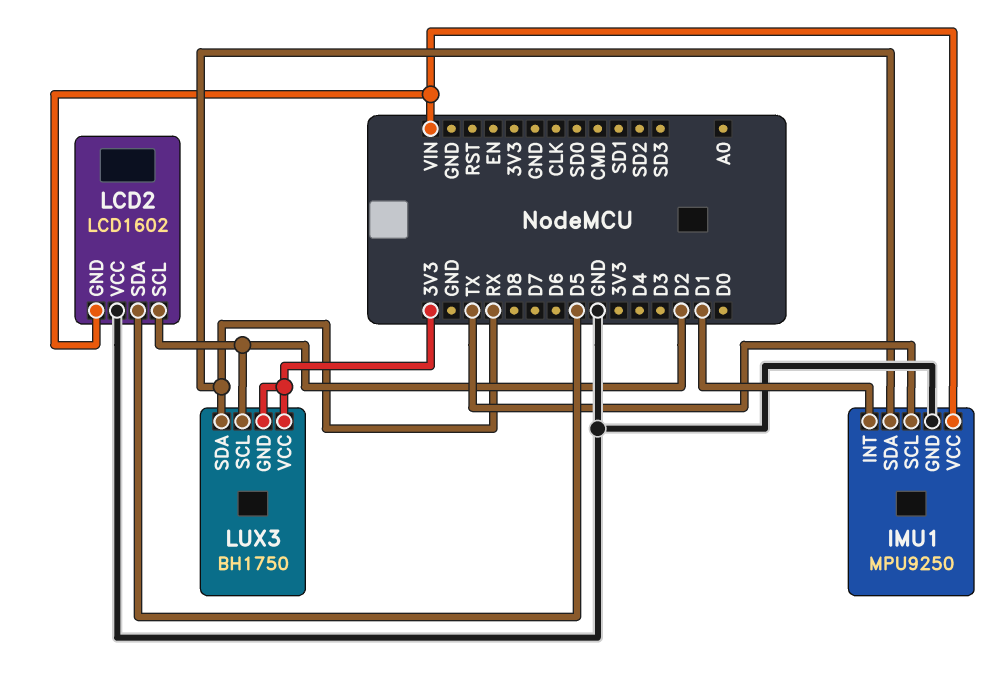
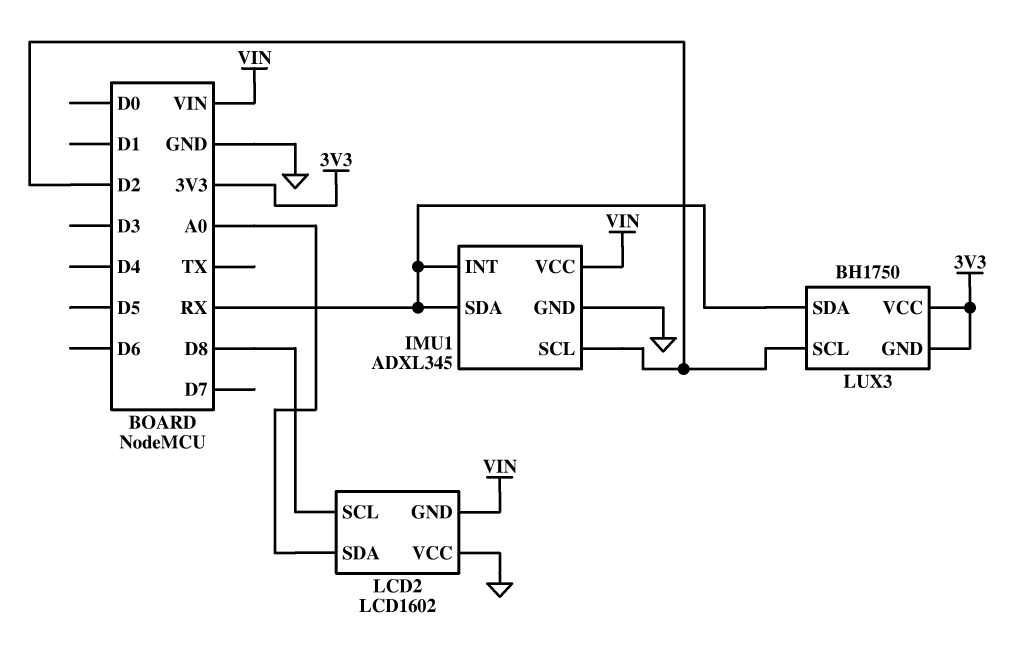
IMU1: MPU9250 -> ADXL345
IMU1 pin INT: D1 -> RX
IMU1 pin SCL: TX -> D2
LCD2 pin SCL: D2 -> D8
LCD2 pin SDA: D5 -> A0

